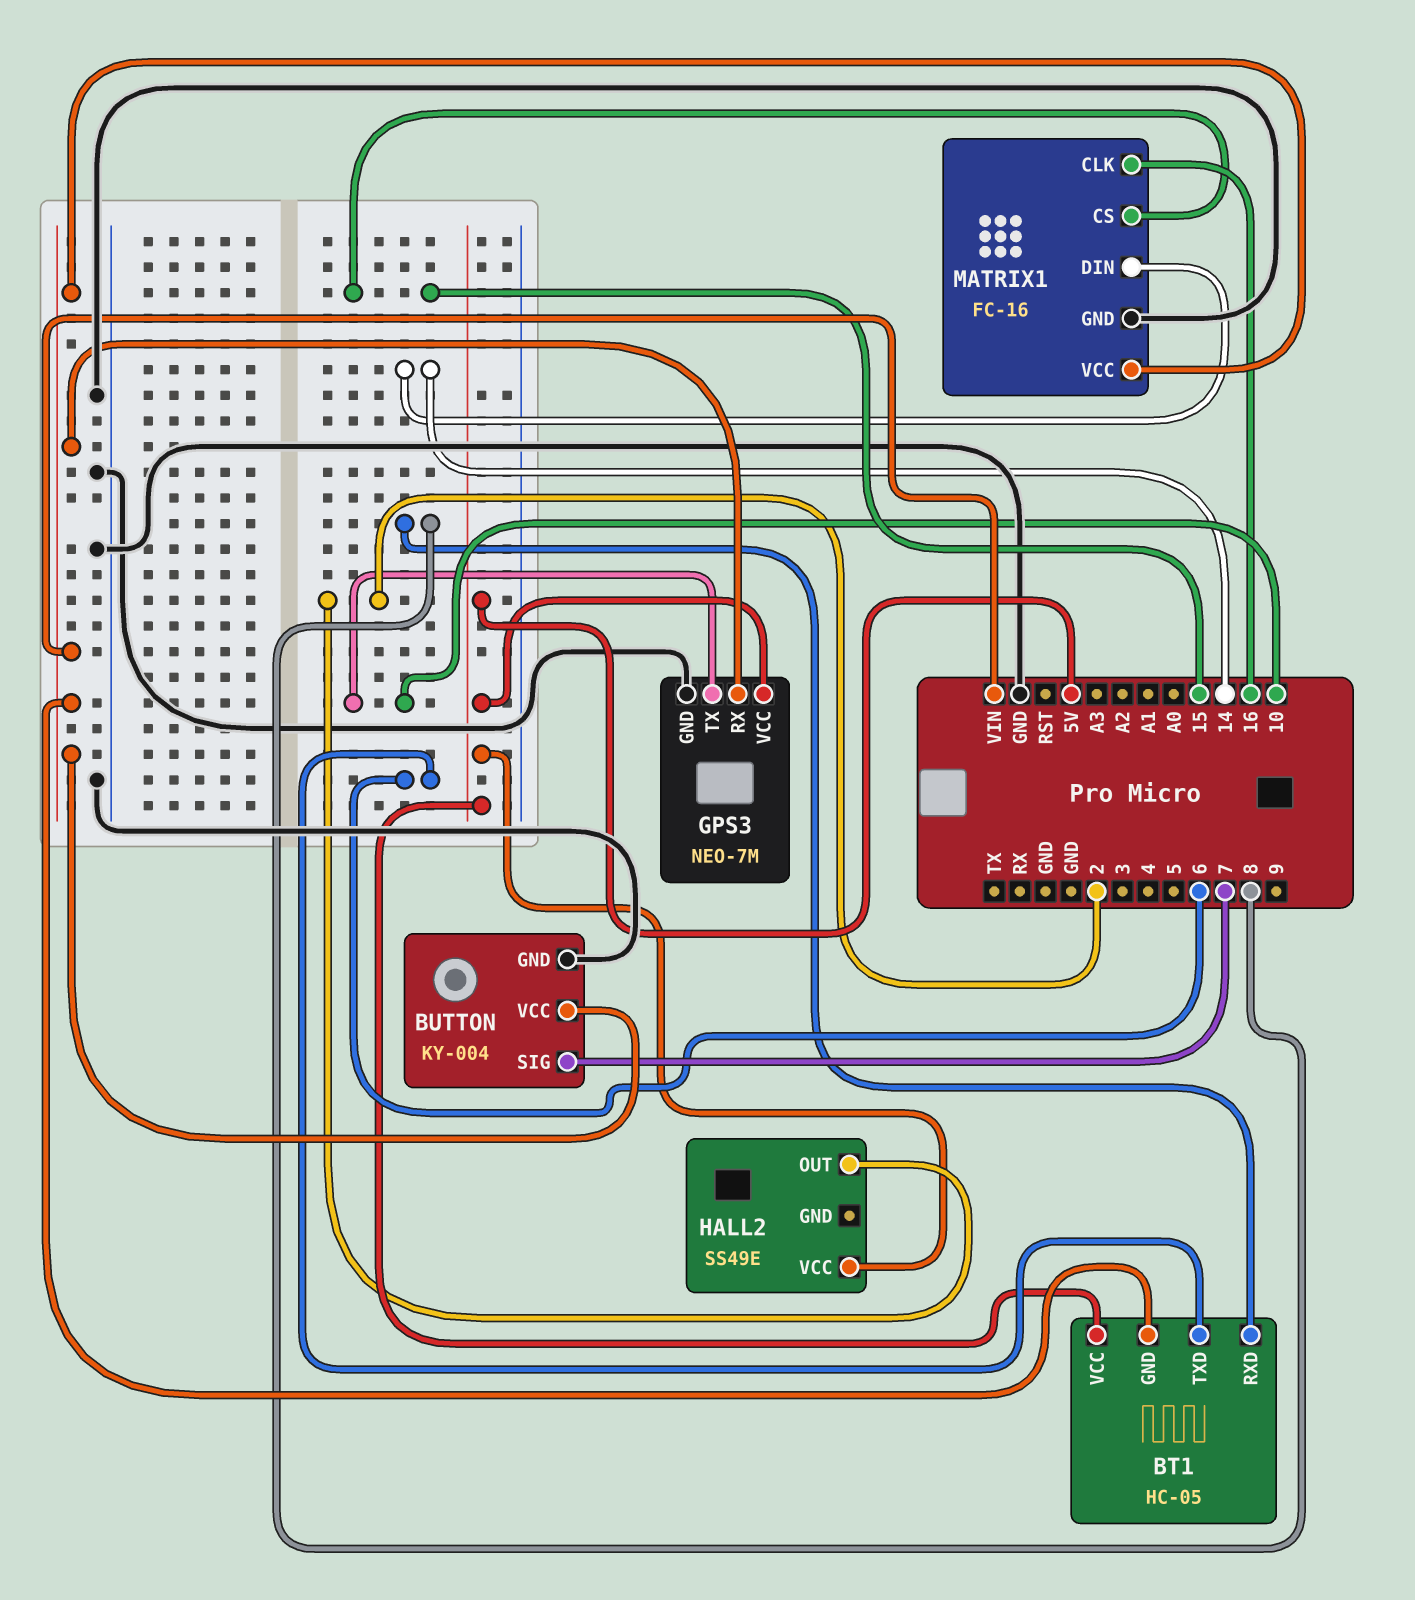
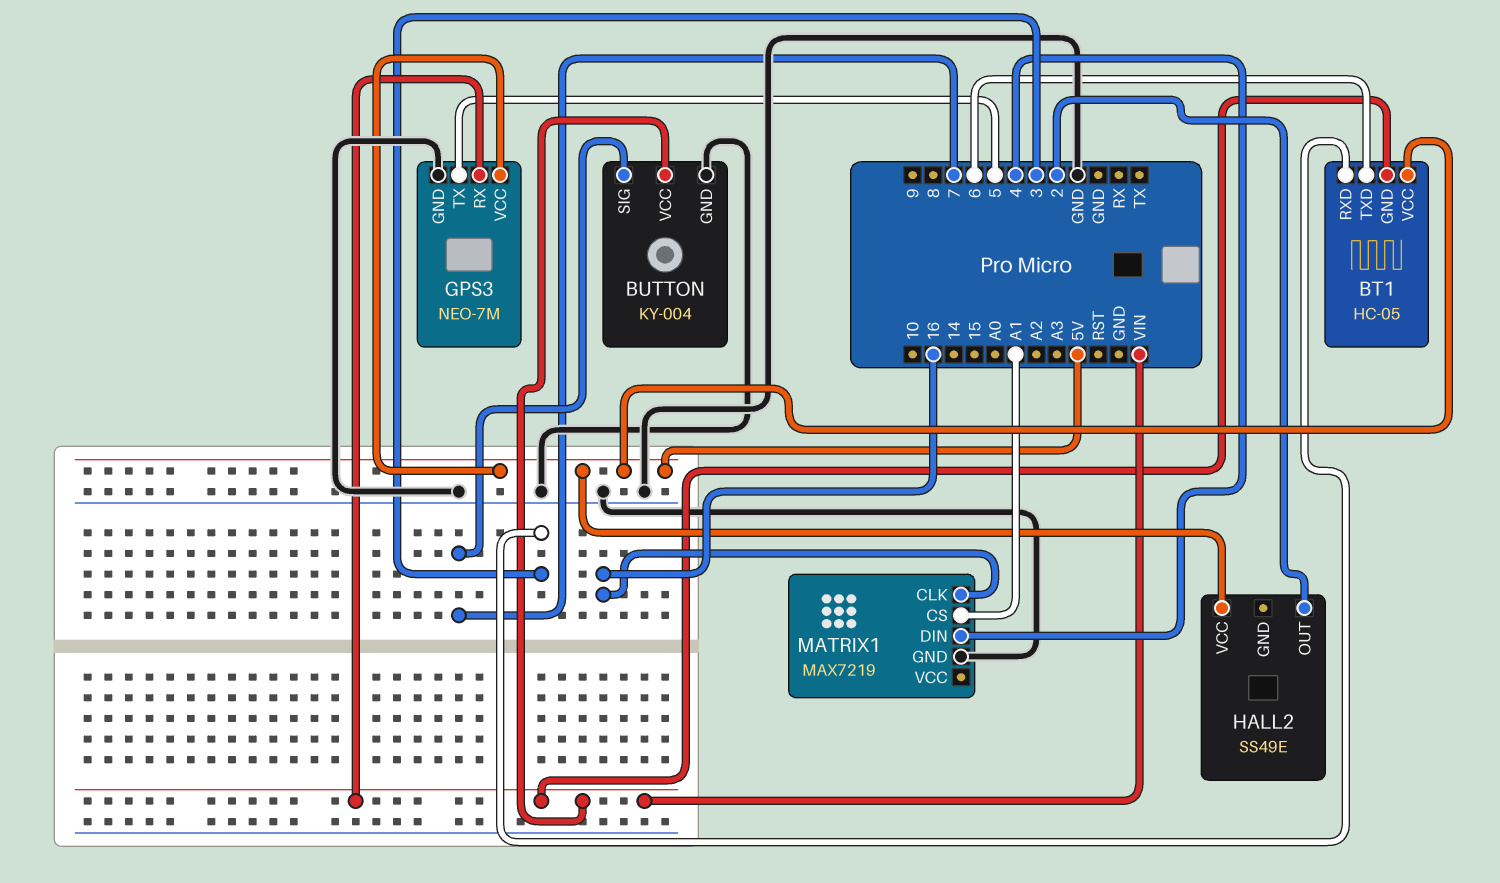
BT1 pin RXD: 8 -> 3
GPS3 pin TX: 10 -> 5
MATRIX1: FC-16 -> MAX7219
MATRIX1 pin CS: 15 -> A1
MATRIX1 pin DIN: 14 -> 4
MATRIX1 pin VCC: VIN -> none

